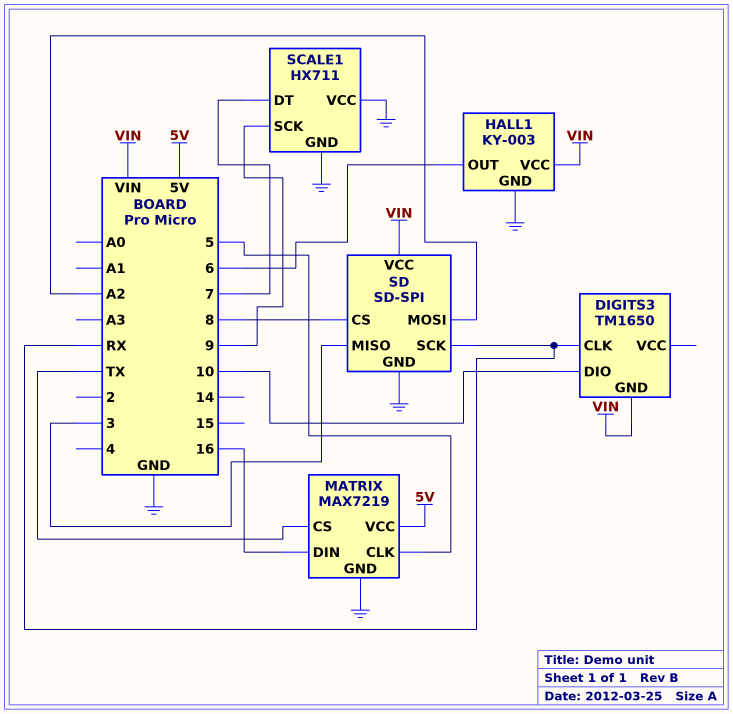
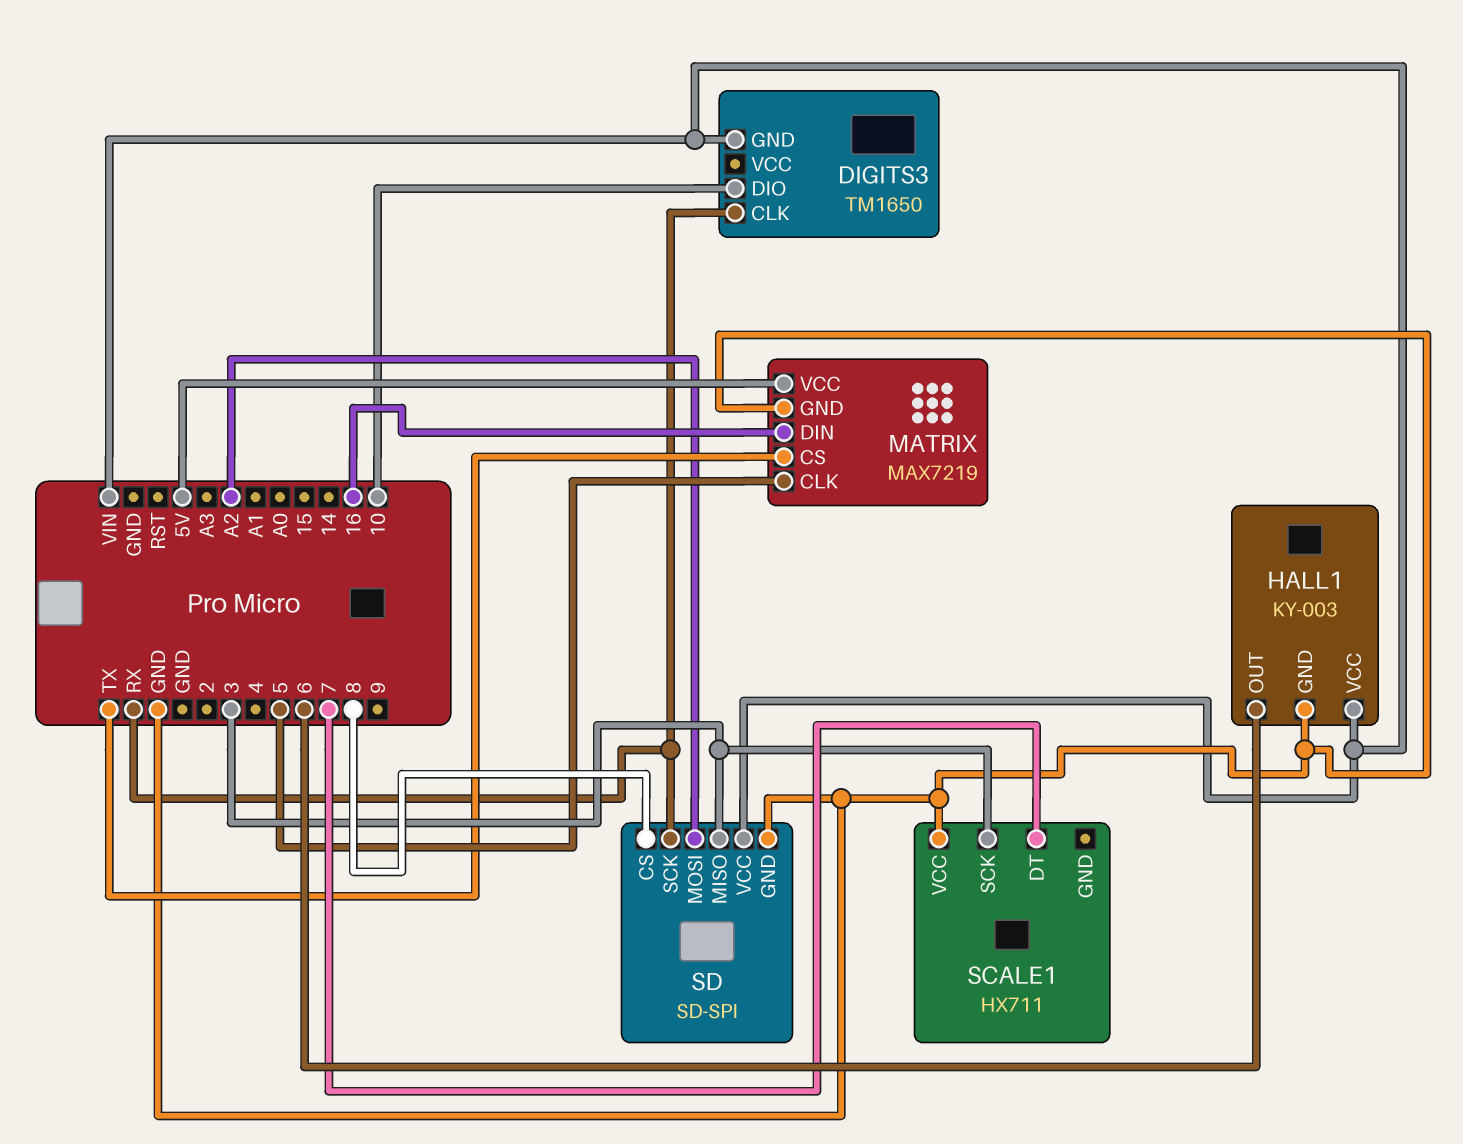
SCALE1 pin GND: GND -> none
SCALE1 pin SCK: 9 -> 3

